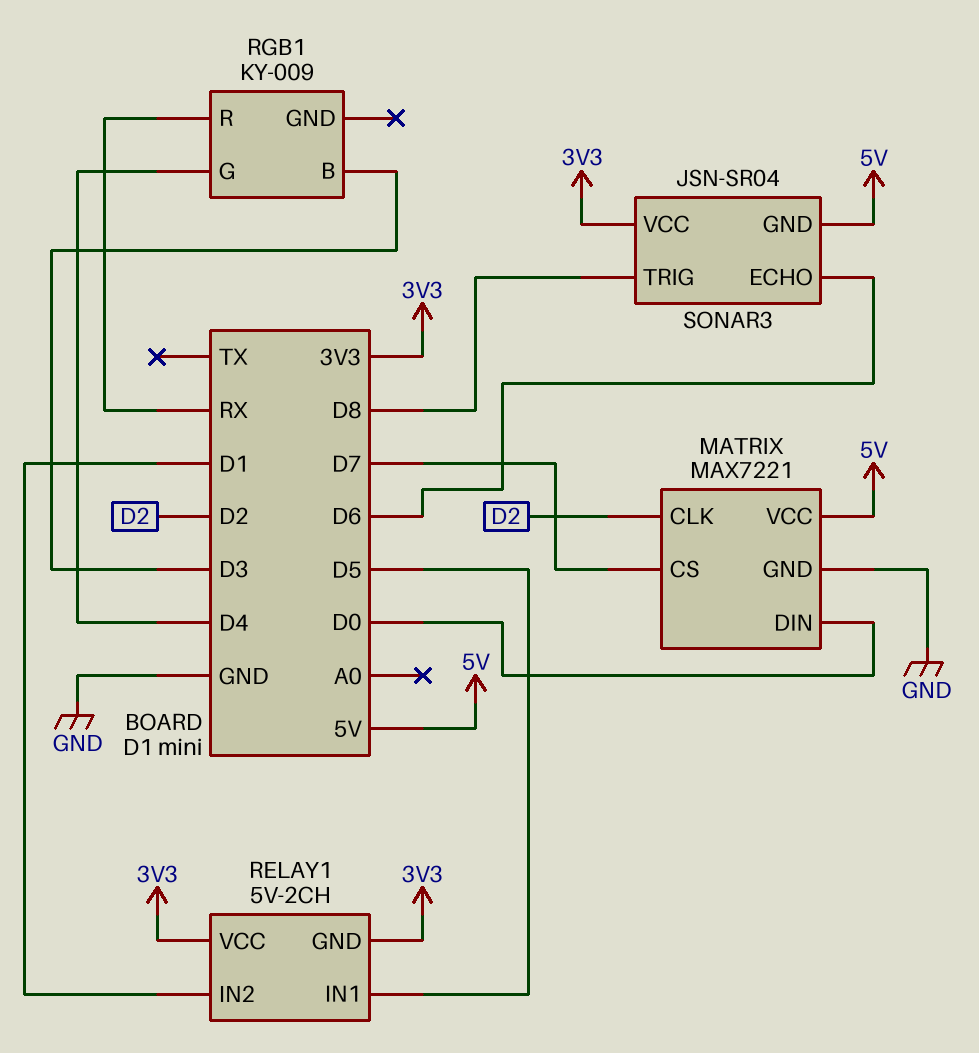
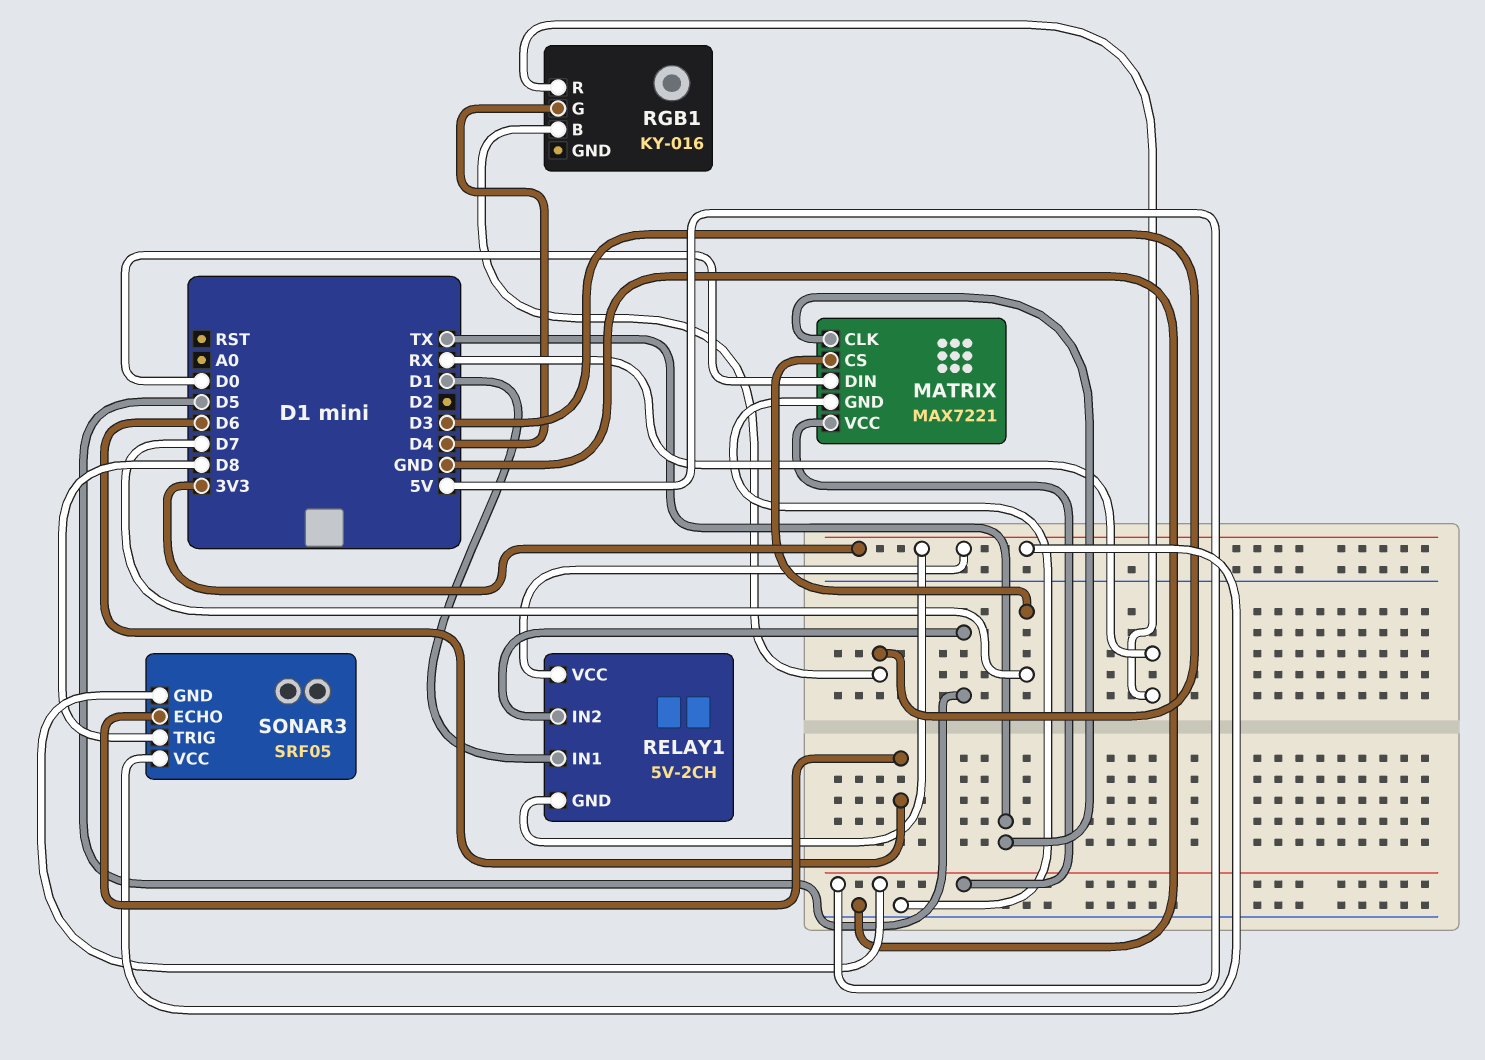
MATRIX pin CLK: D2 -> TX
RELAY1 pin IN1: D5 -> D1
RELAY1 pin IN2: D1 -> D5
RGB1: KY-009 -> KY-016
SONAR3: JSN-SR04 -> SRF05

